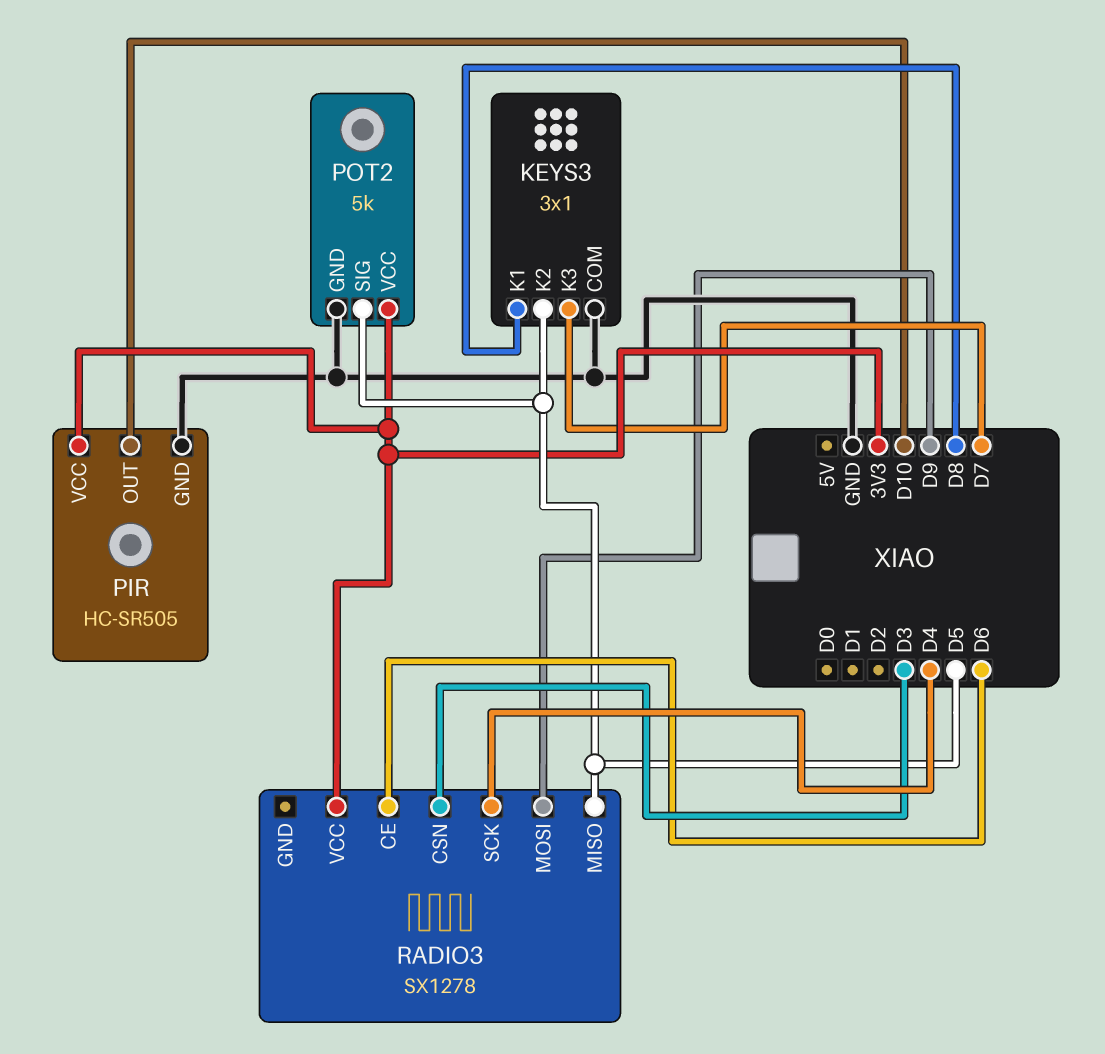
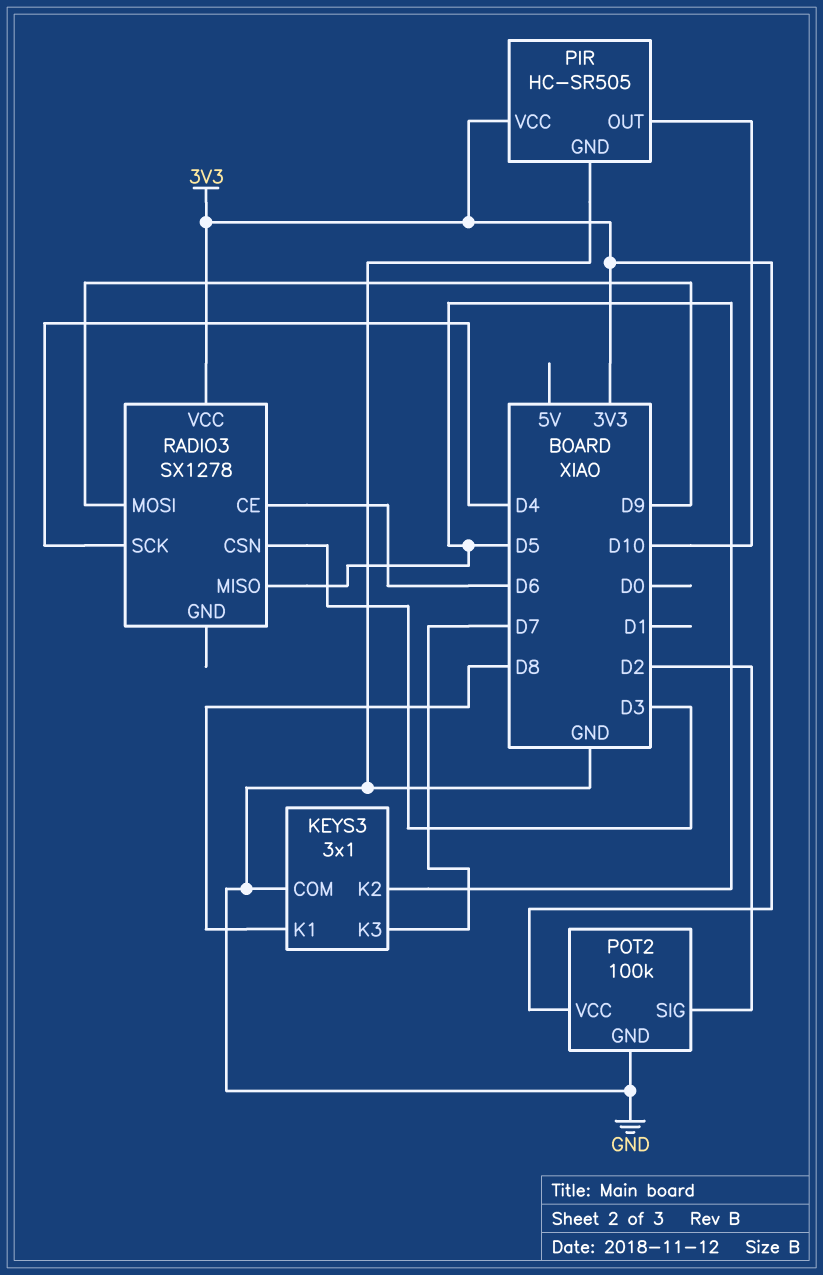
POT2: 5k -> 100k
POT2 pin SIG: D5 -> D2

